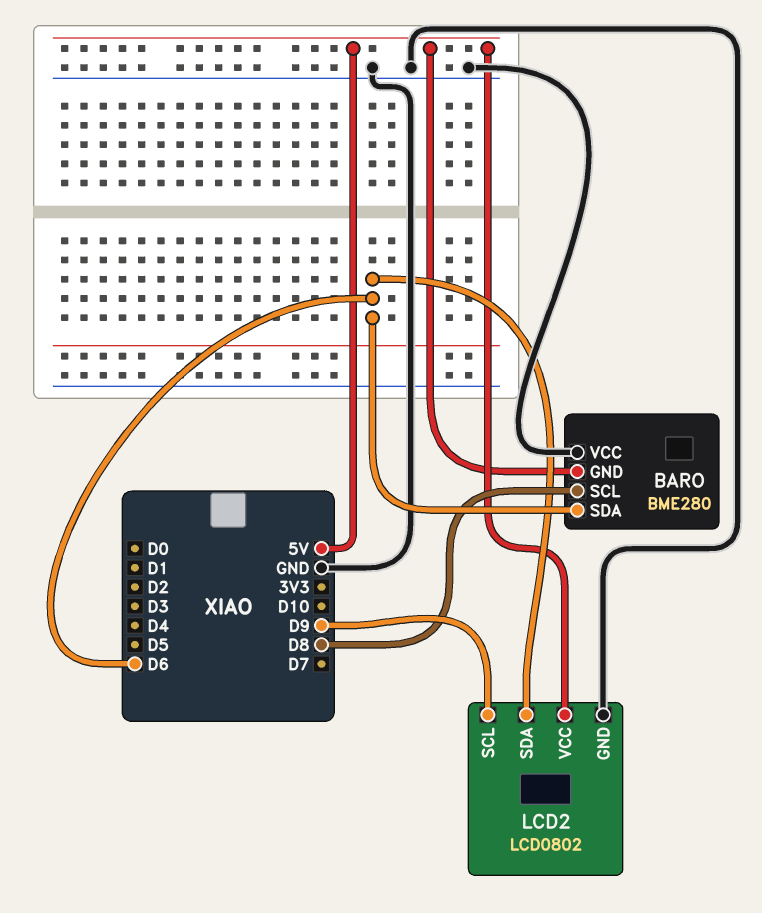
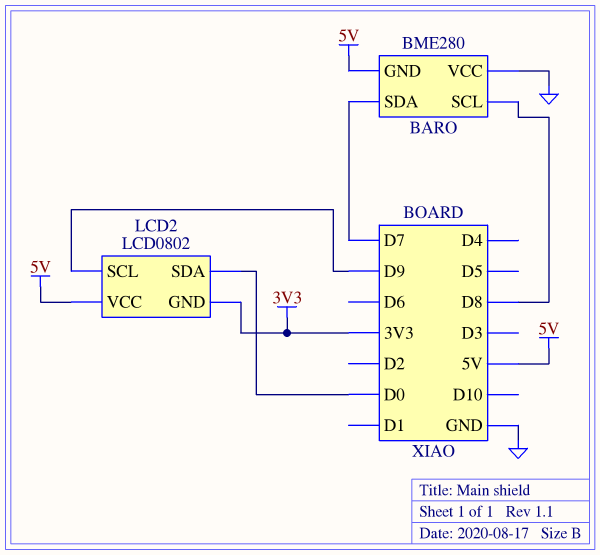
BARO pin SDA: D6 -> D7
LCD2 pin GND: GND -> 3V3
LCD2 pin SDA: D6 -> D0

